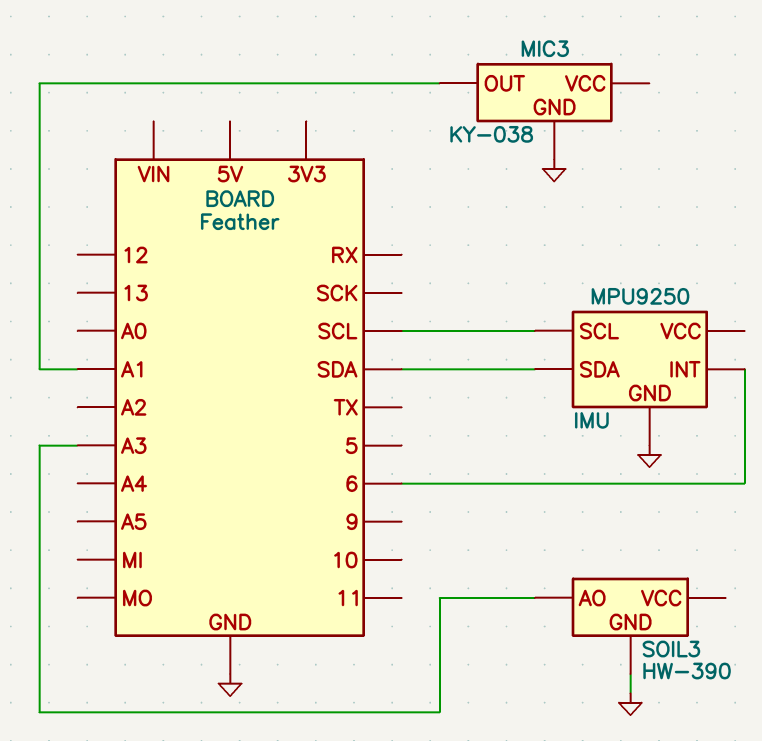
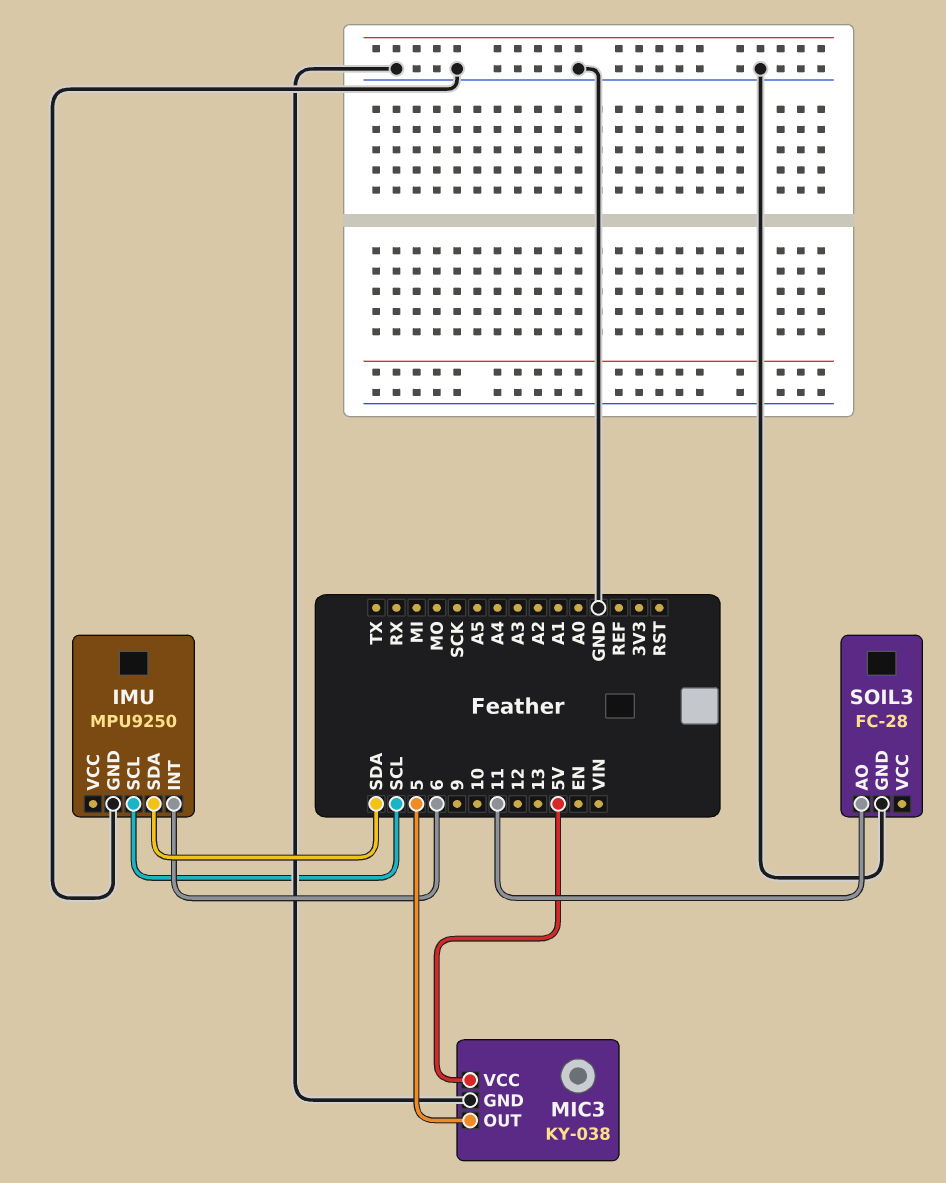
MIC3 pin OUT: A1 -> 5
MIC3 pin VCC: none -> 5V
SOIL3: HW-390 -> FC-28
SOIL3 pin AO: A3 -> 11

